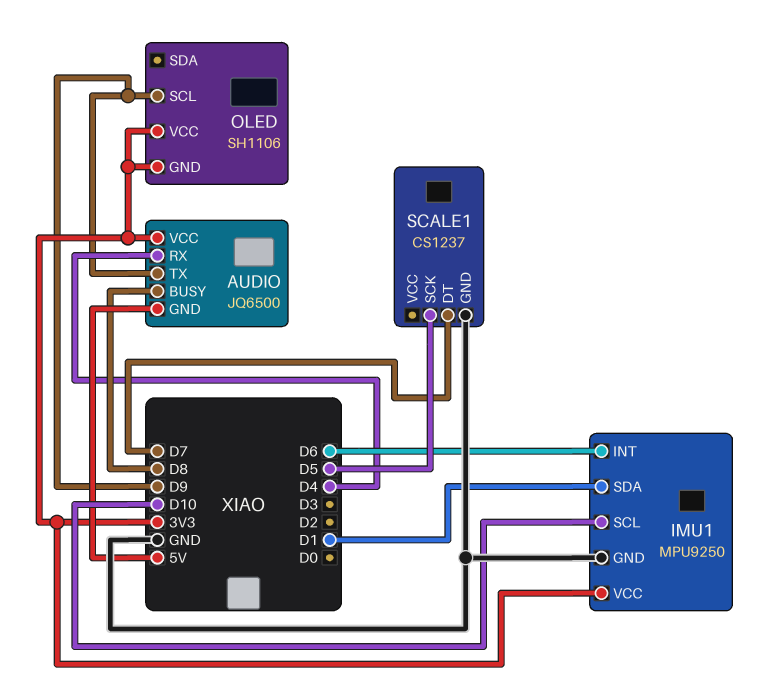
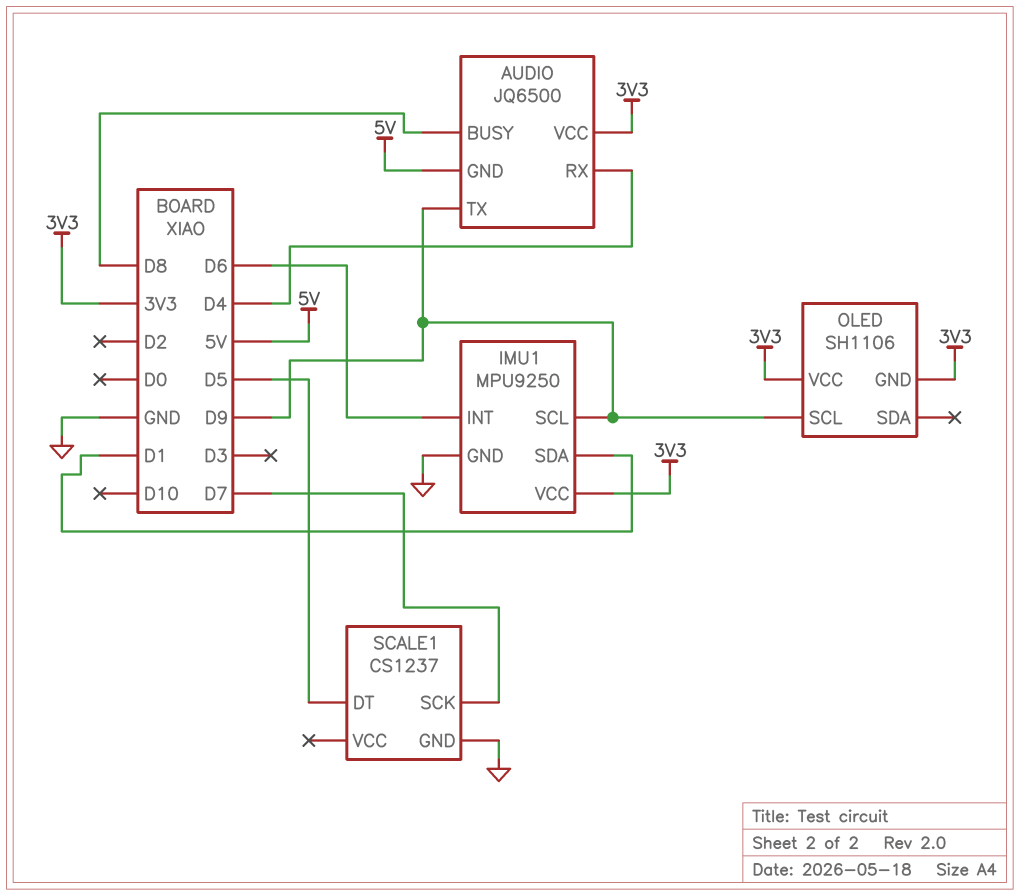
IMU1 pin SCL: D10 -> D9
SCALE1 pin DT: D7 -> D5
SCALE1 pin SCK: D5 -> D7

